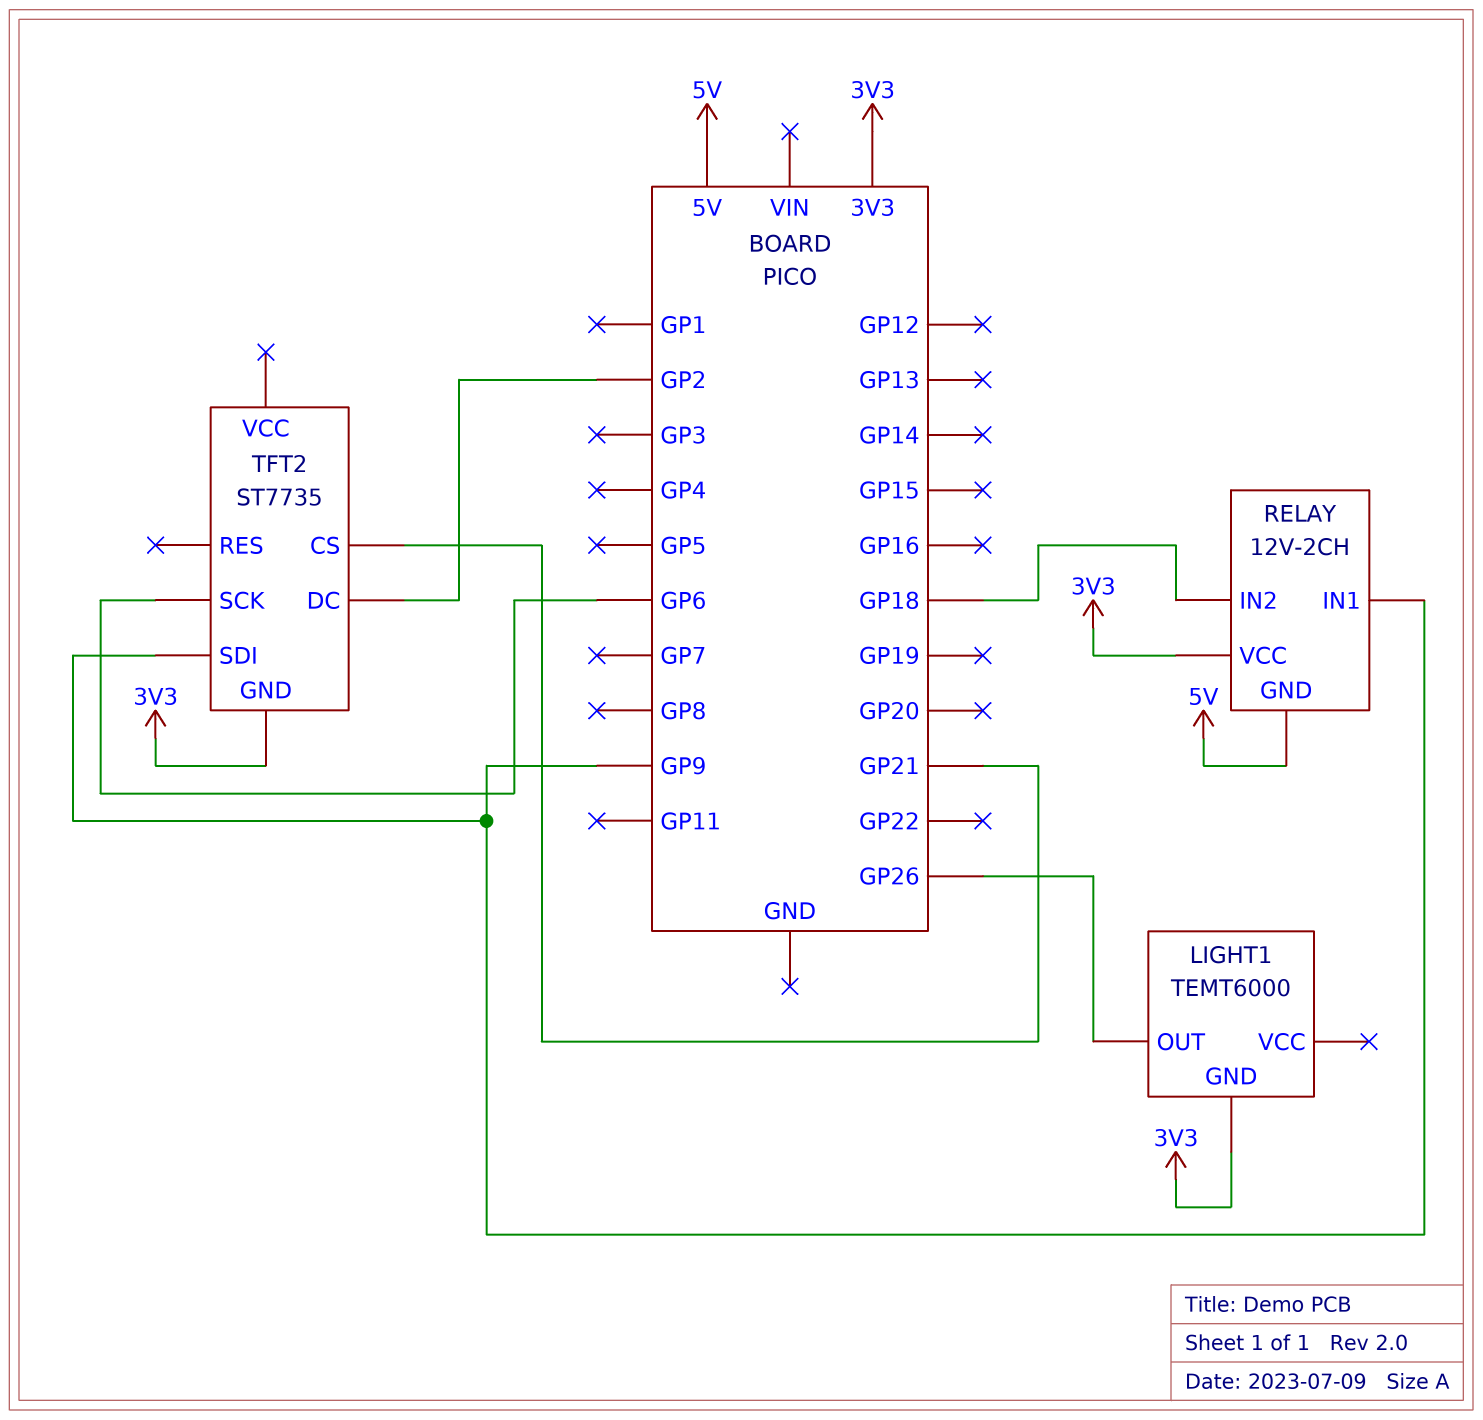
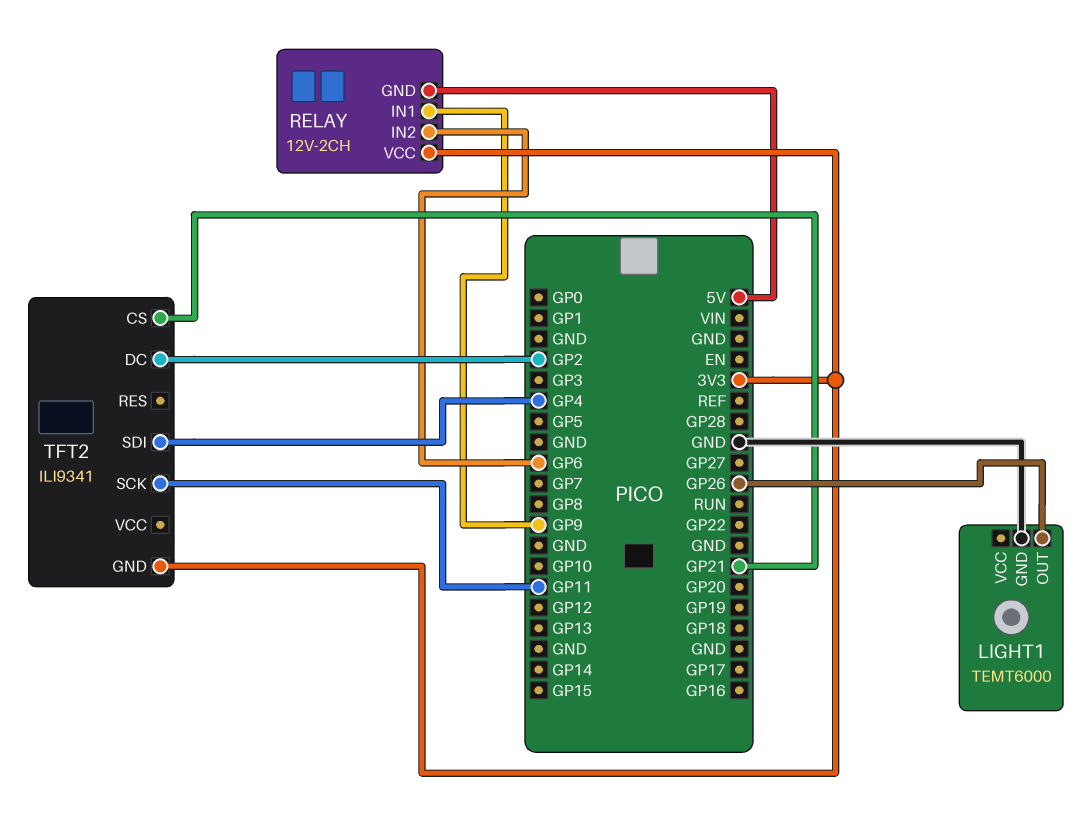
LIGHT1 pin GND: 3V3 -> GND
RELAY pin IN2: GP18 -> GP6
TFT2: ST7735 -> ILI9341
TFT2 pin SCK: GP6 -> GP11
TFT2 pin SDI: GP9 -> GP4

